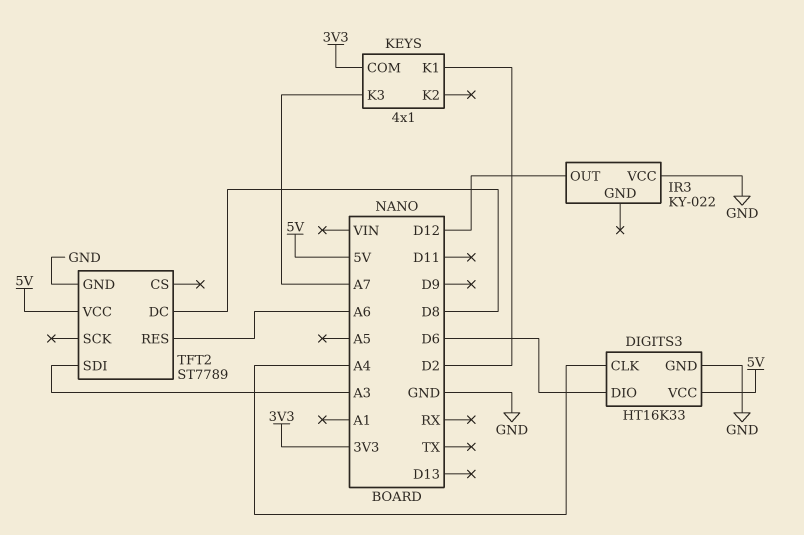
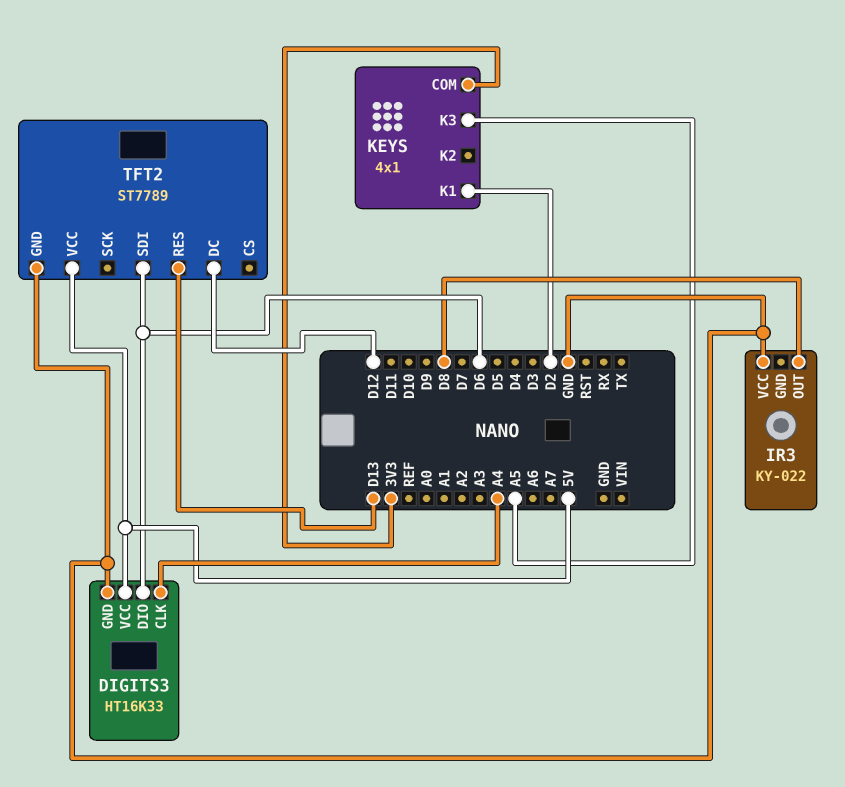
IR3 pin OUT: D12 -> D8
KEYS pin K3: A7 -> A5
TFT2 pin DC: D8 -> D12
TFT2 pin RES: A6 -> D13
TFT2 pin SDI: A3 -> D6

